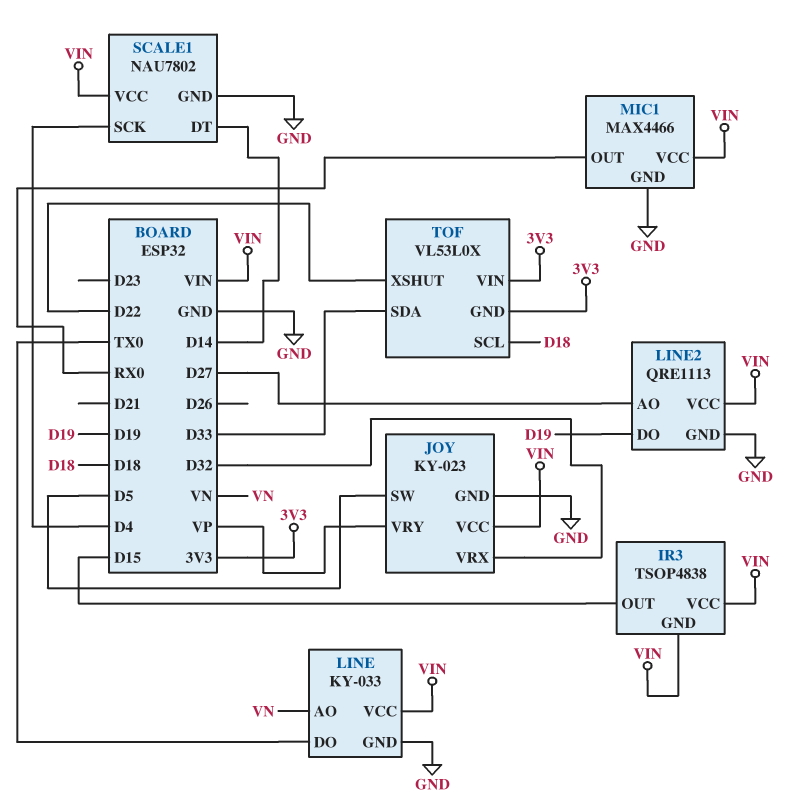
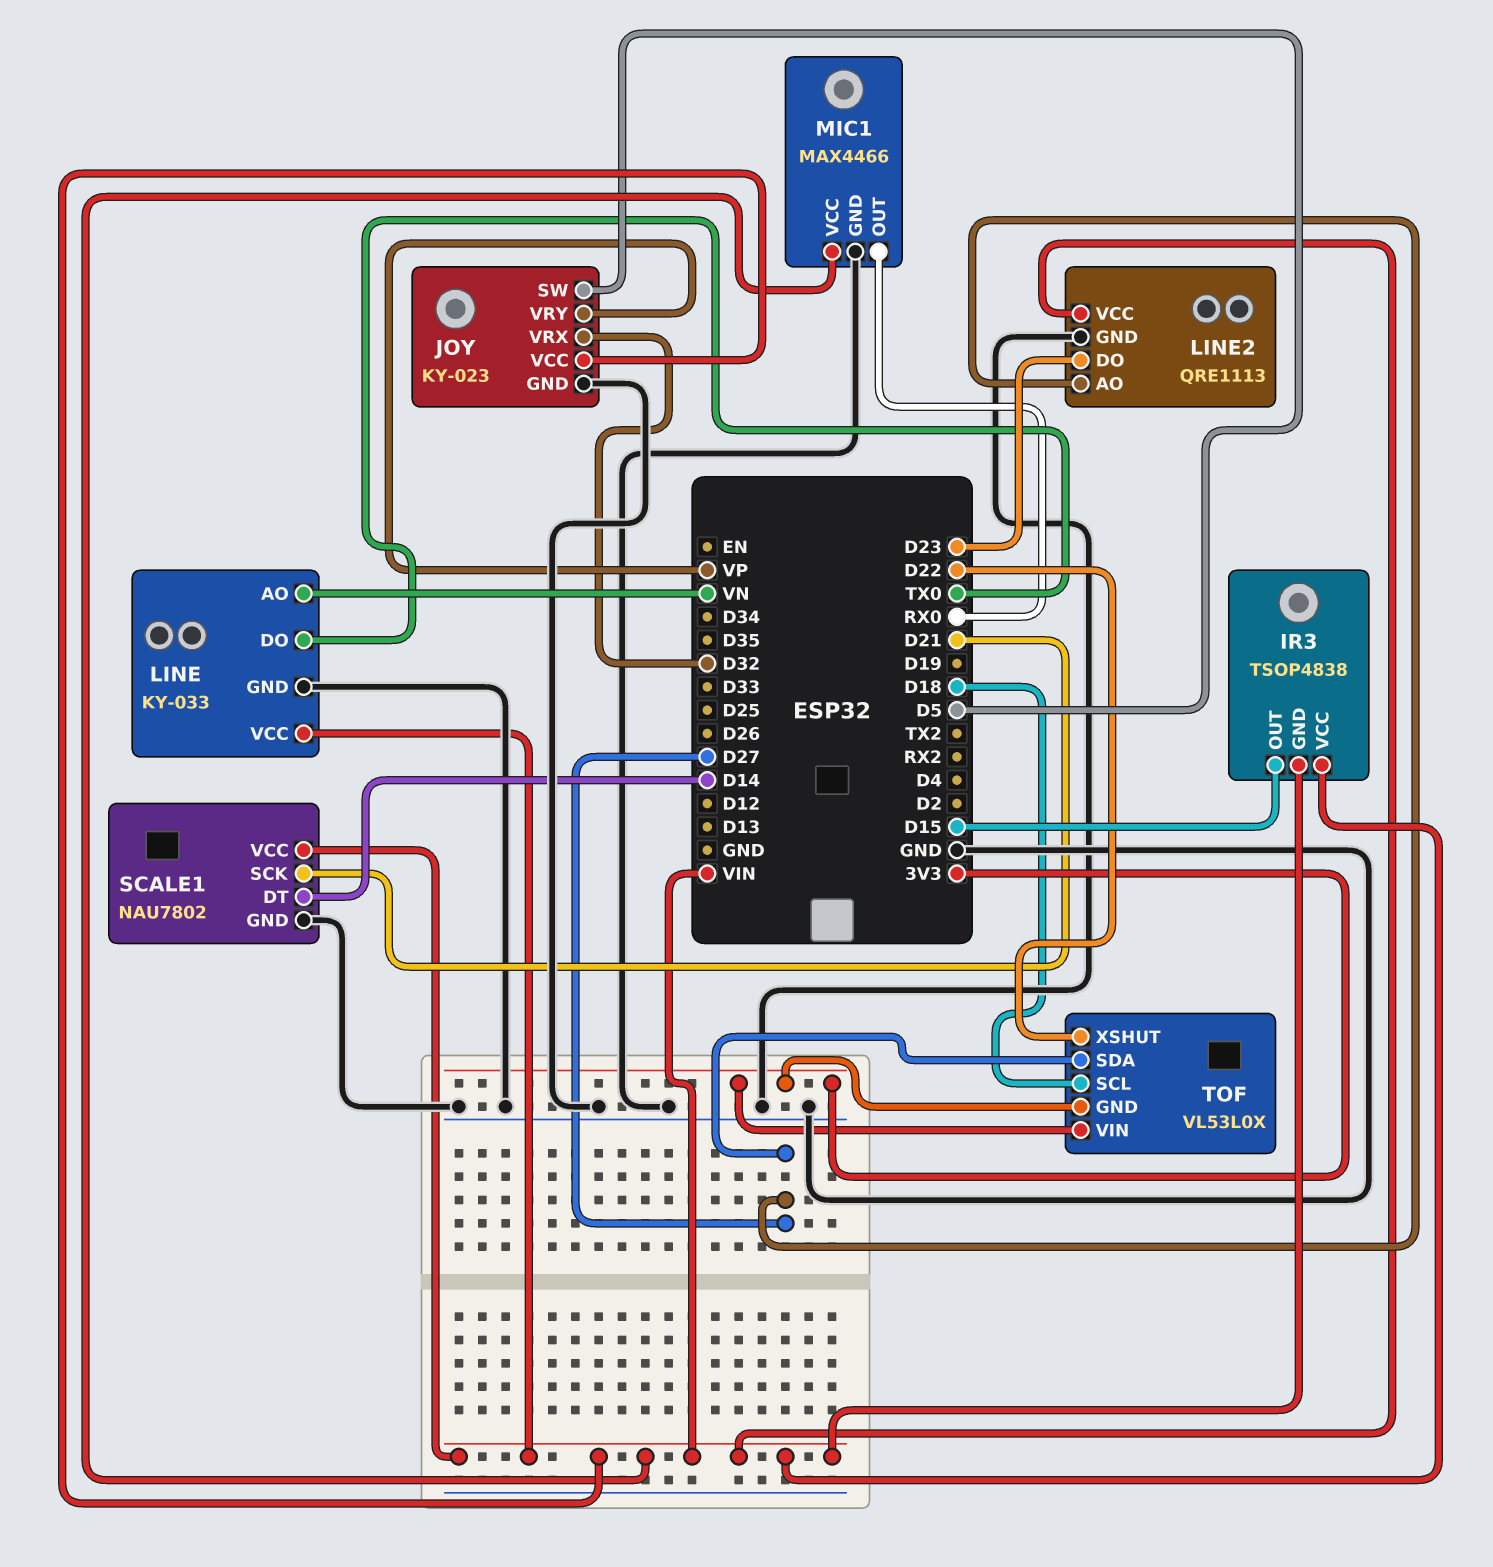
LINE2 pin DO: D19 -> D23
SCALE1 pin SCK: D4 -> D21
TOF pin SDA: D33 -> D27

